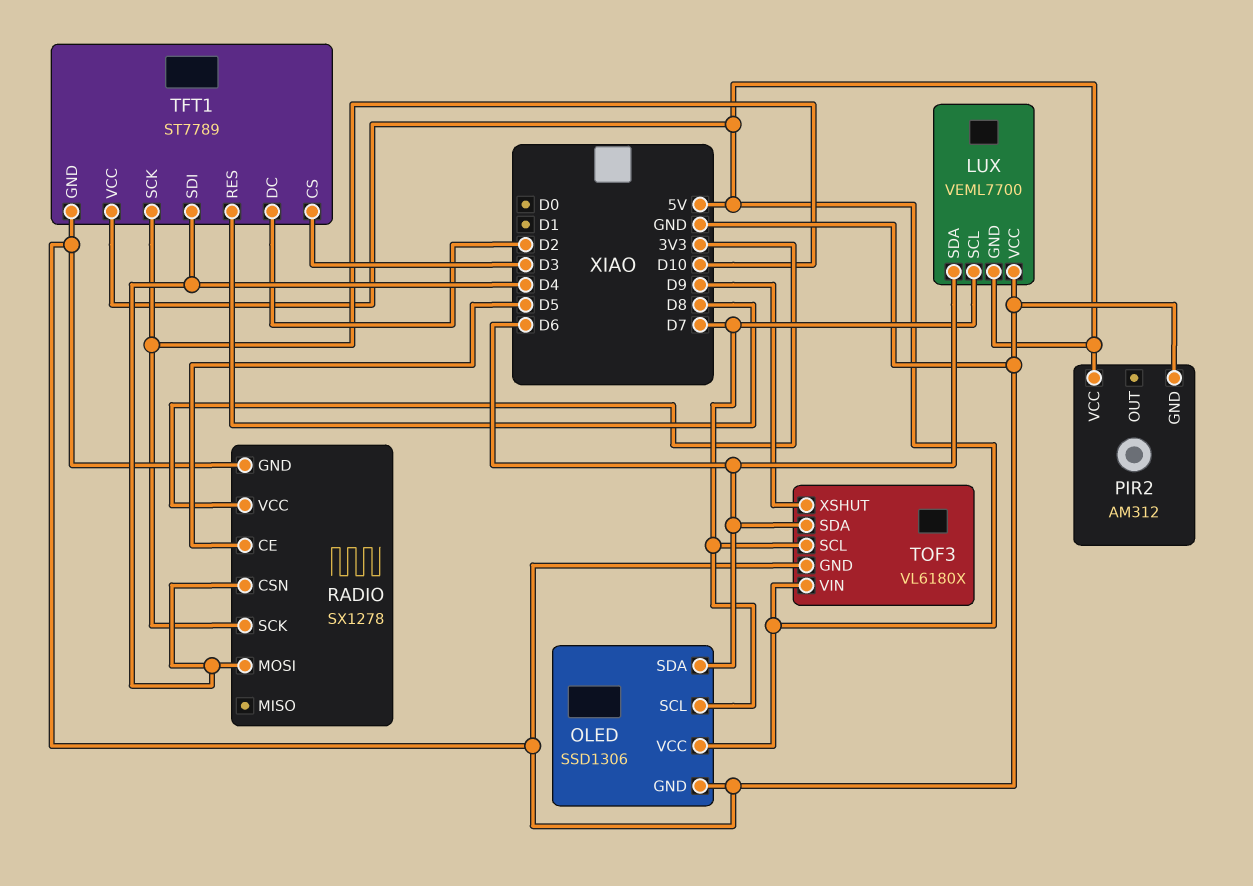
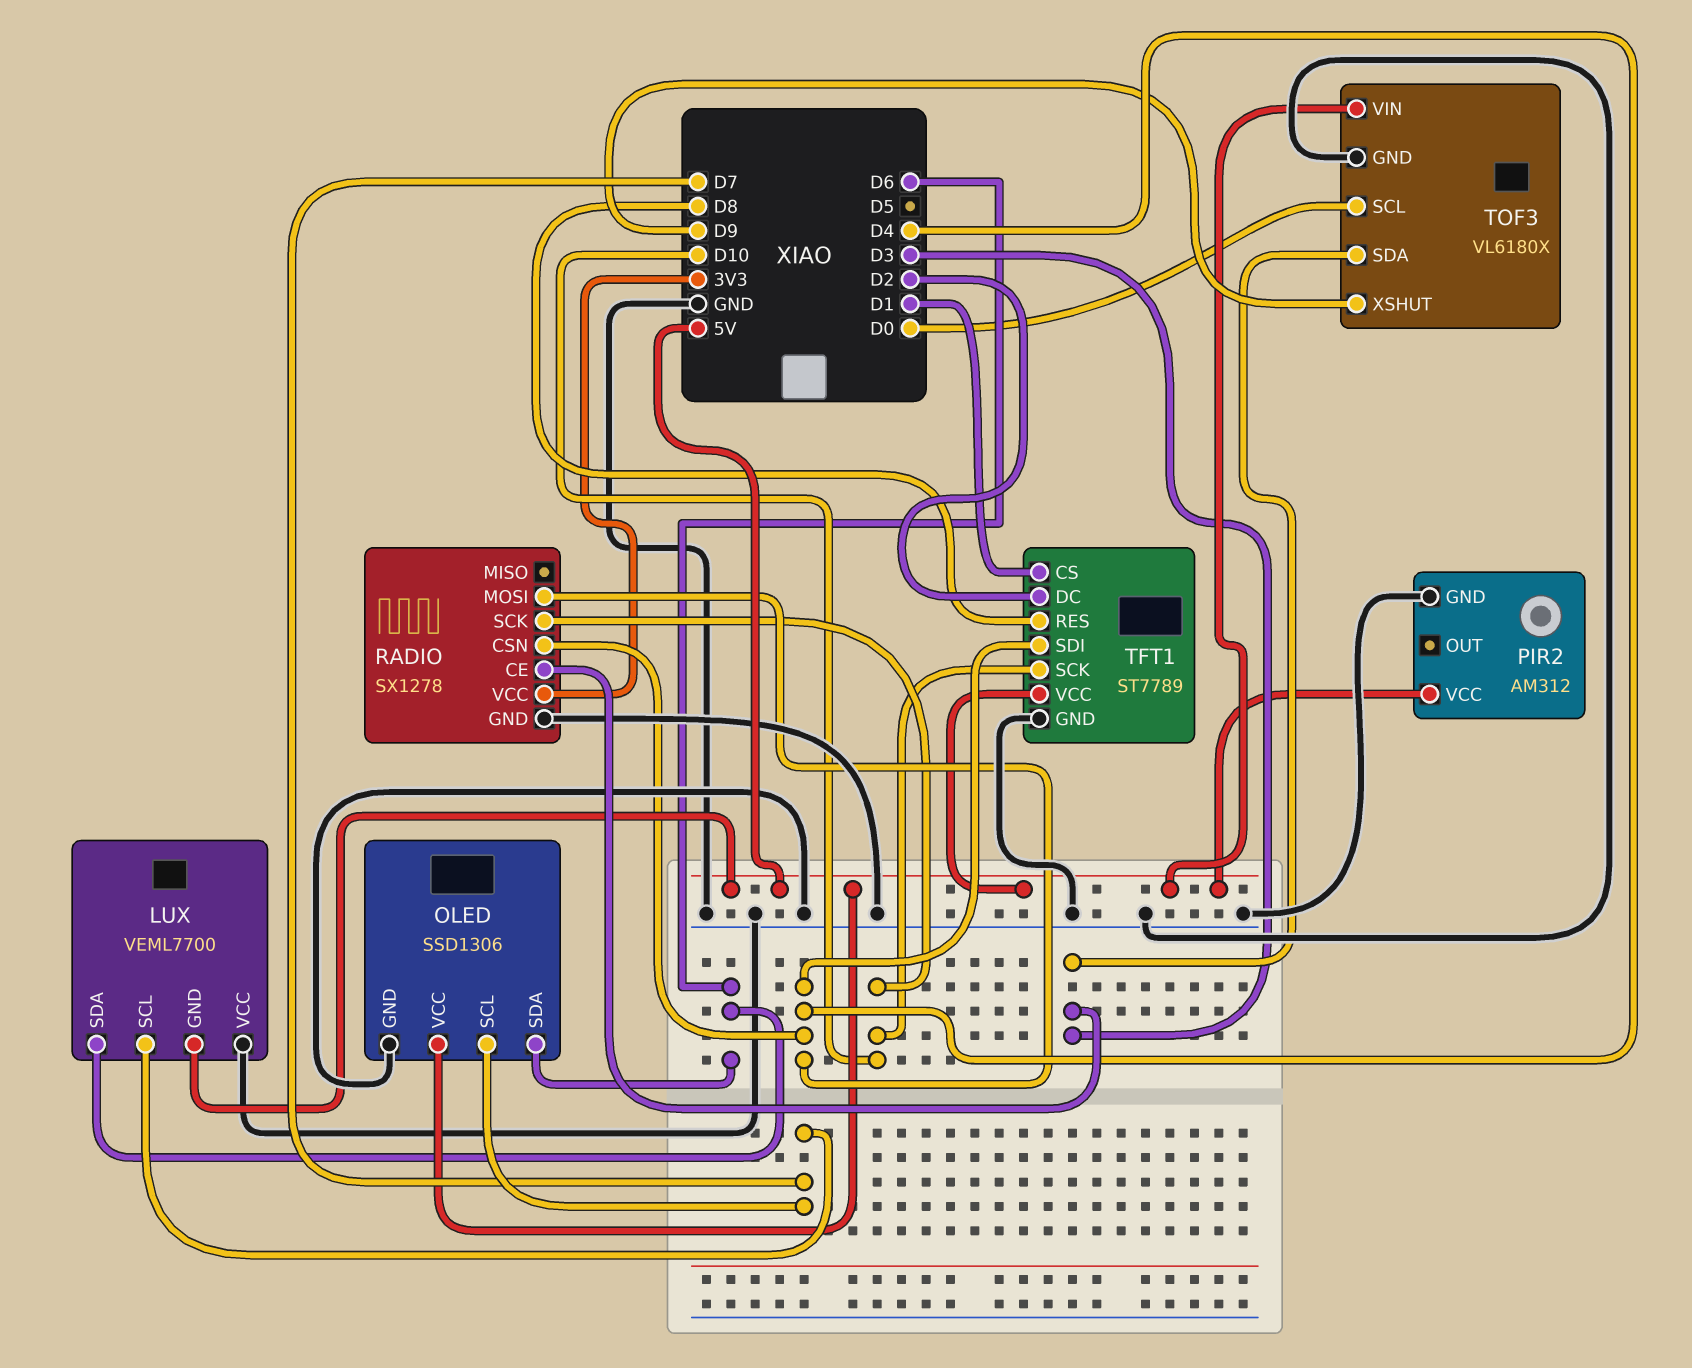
RADIO pin CE: D5 -> D3
TFT1 pin CS: D3 -> D1
TOF3 pin SCL: D7 -> D0
TOF3 pin SDA: D6 -> D3

